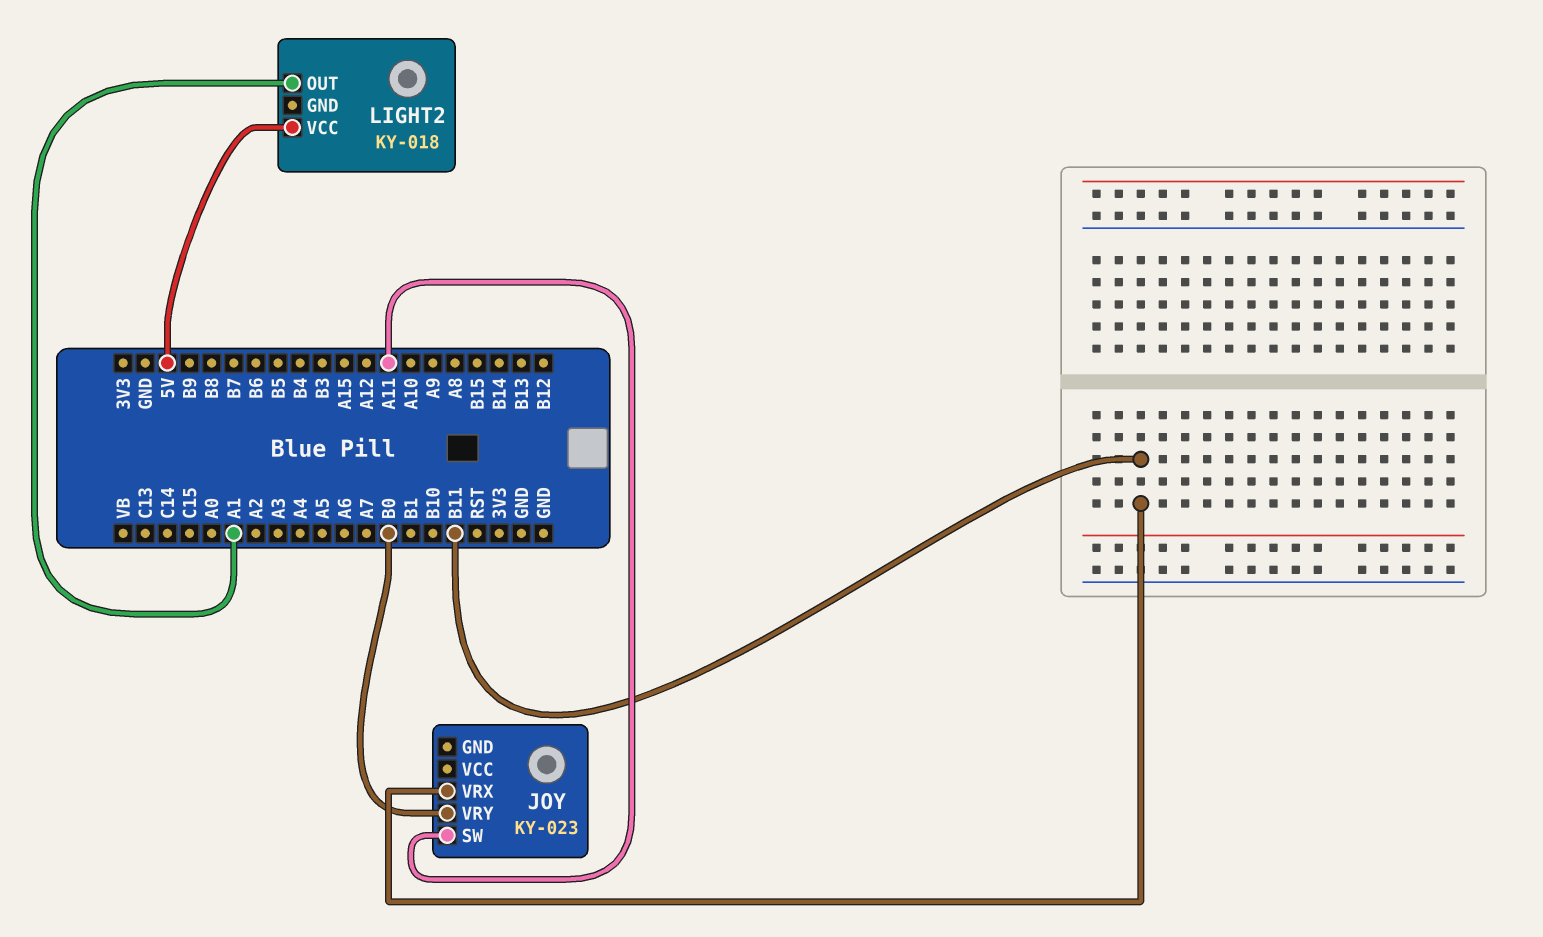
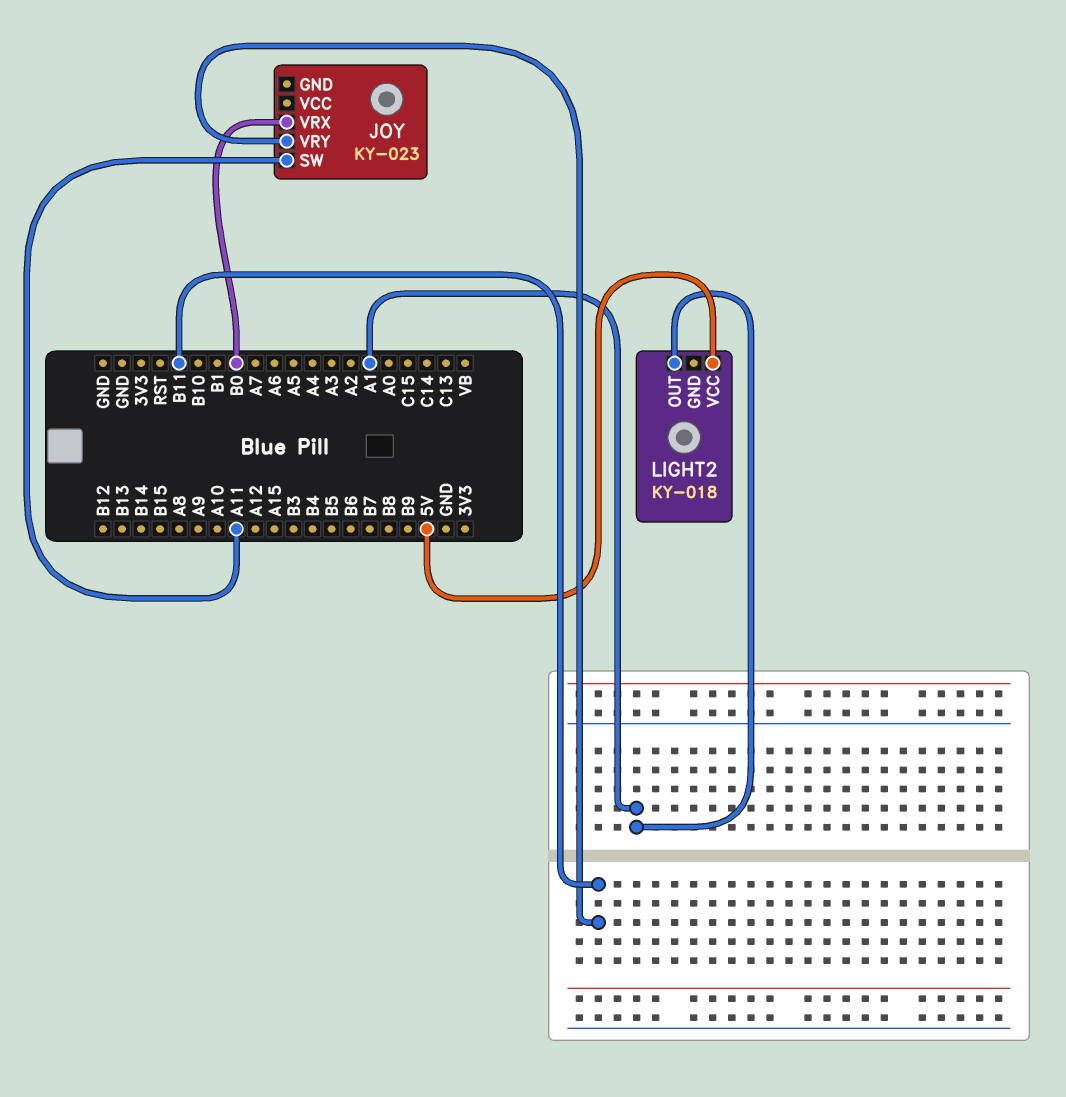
JOY pin VRX: B11 -> B0
JOY pin VRY: B0 -> B11

